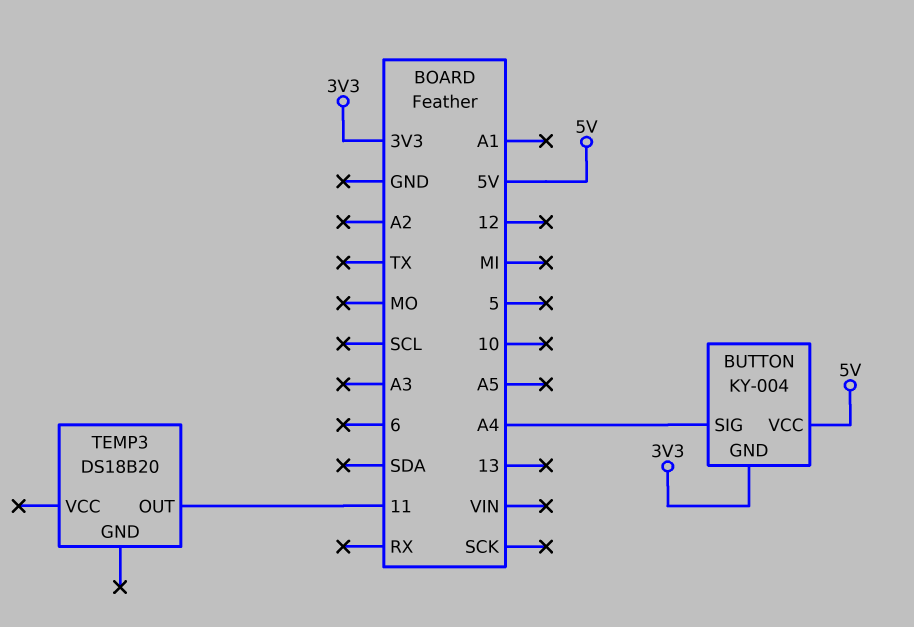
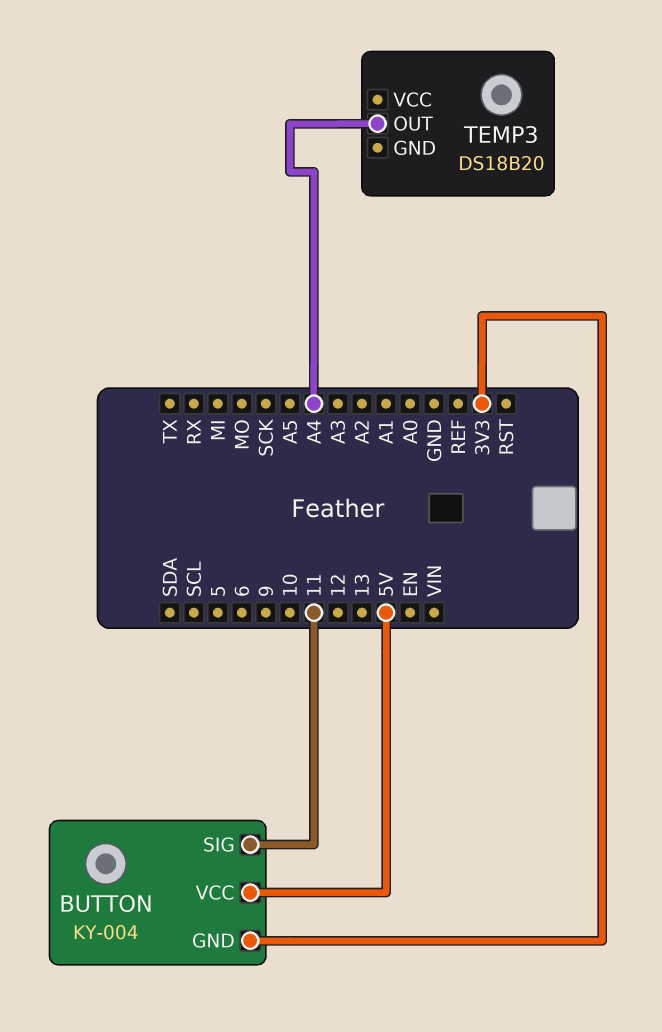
BUTTON pin SIG: A4 -> 11
TEMP3 pin OUT: 11 -> A4

